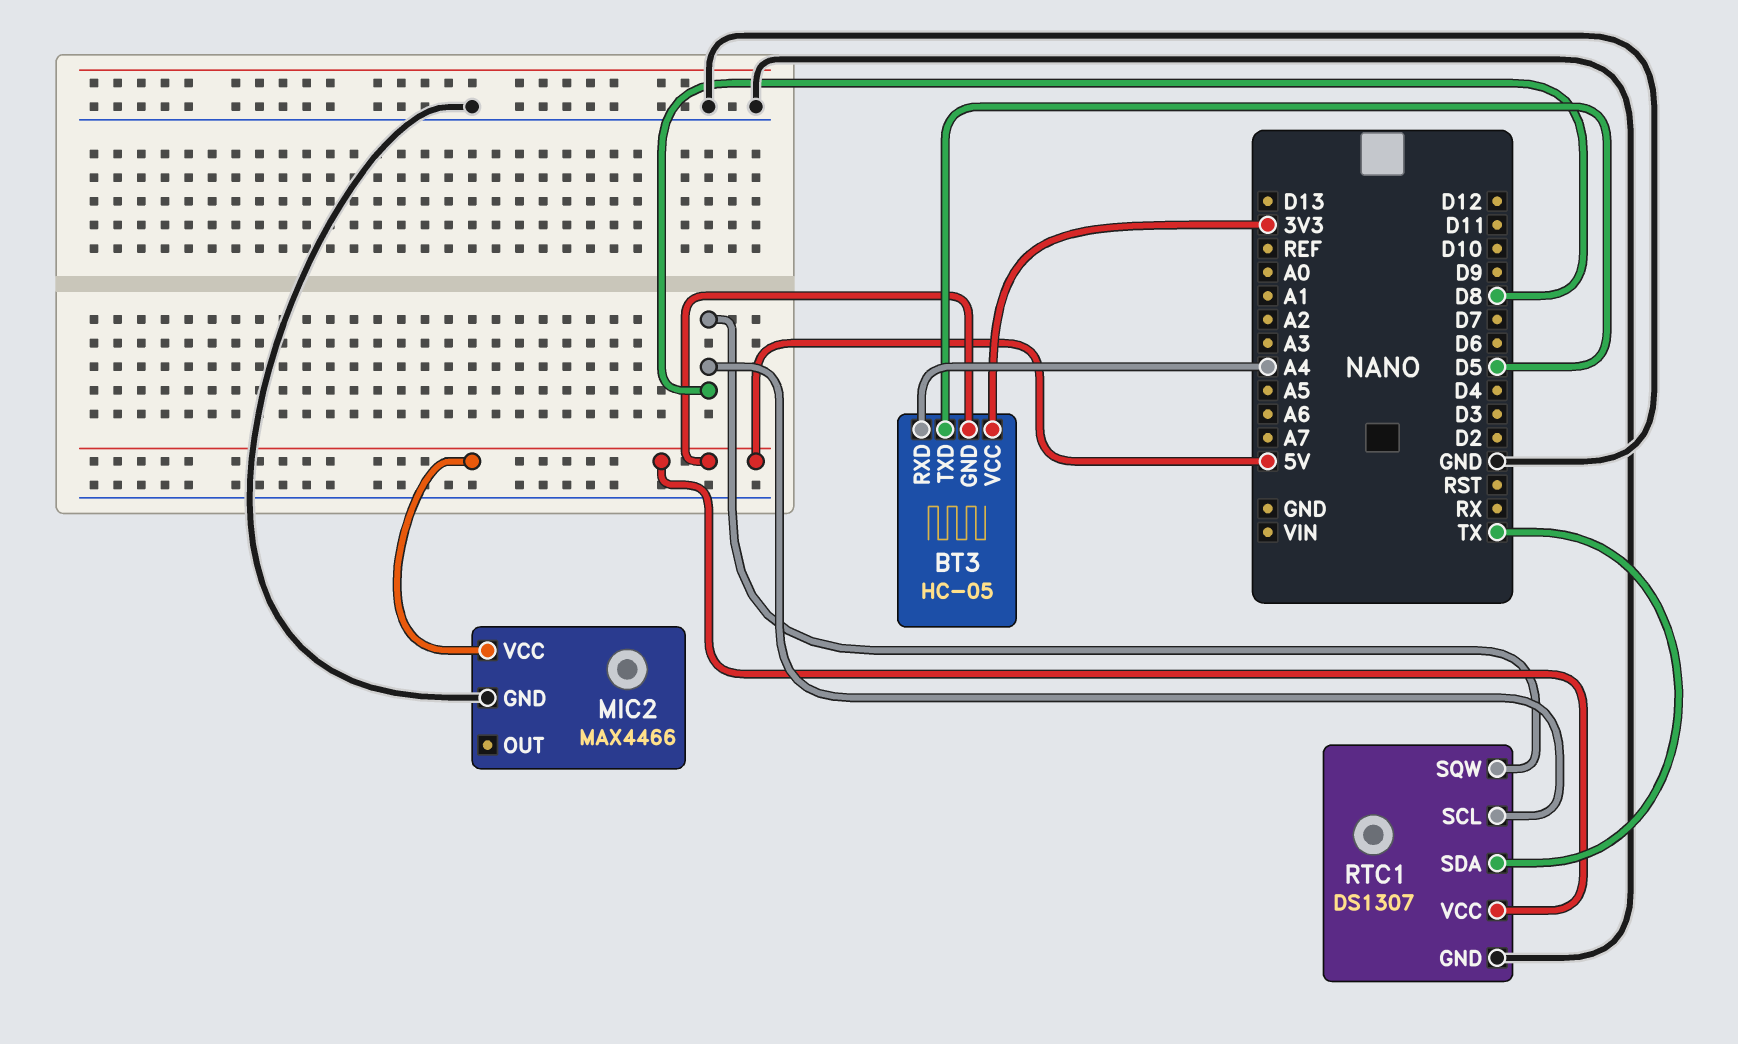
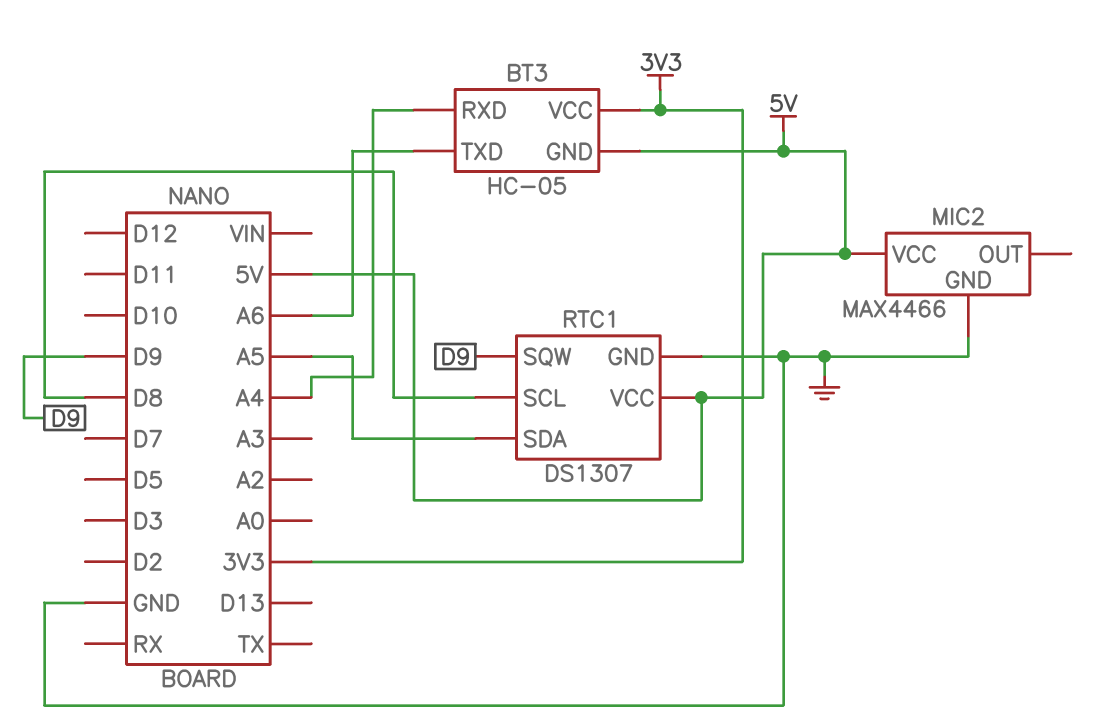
BT3 pin TXD: D5 -> A6
RTC1 pin SDA: TX -> A5
RTC1 pin SQW: D8 -> D9

